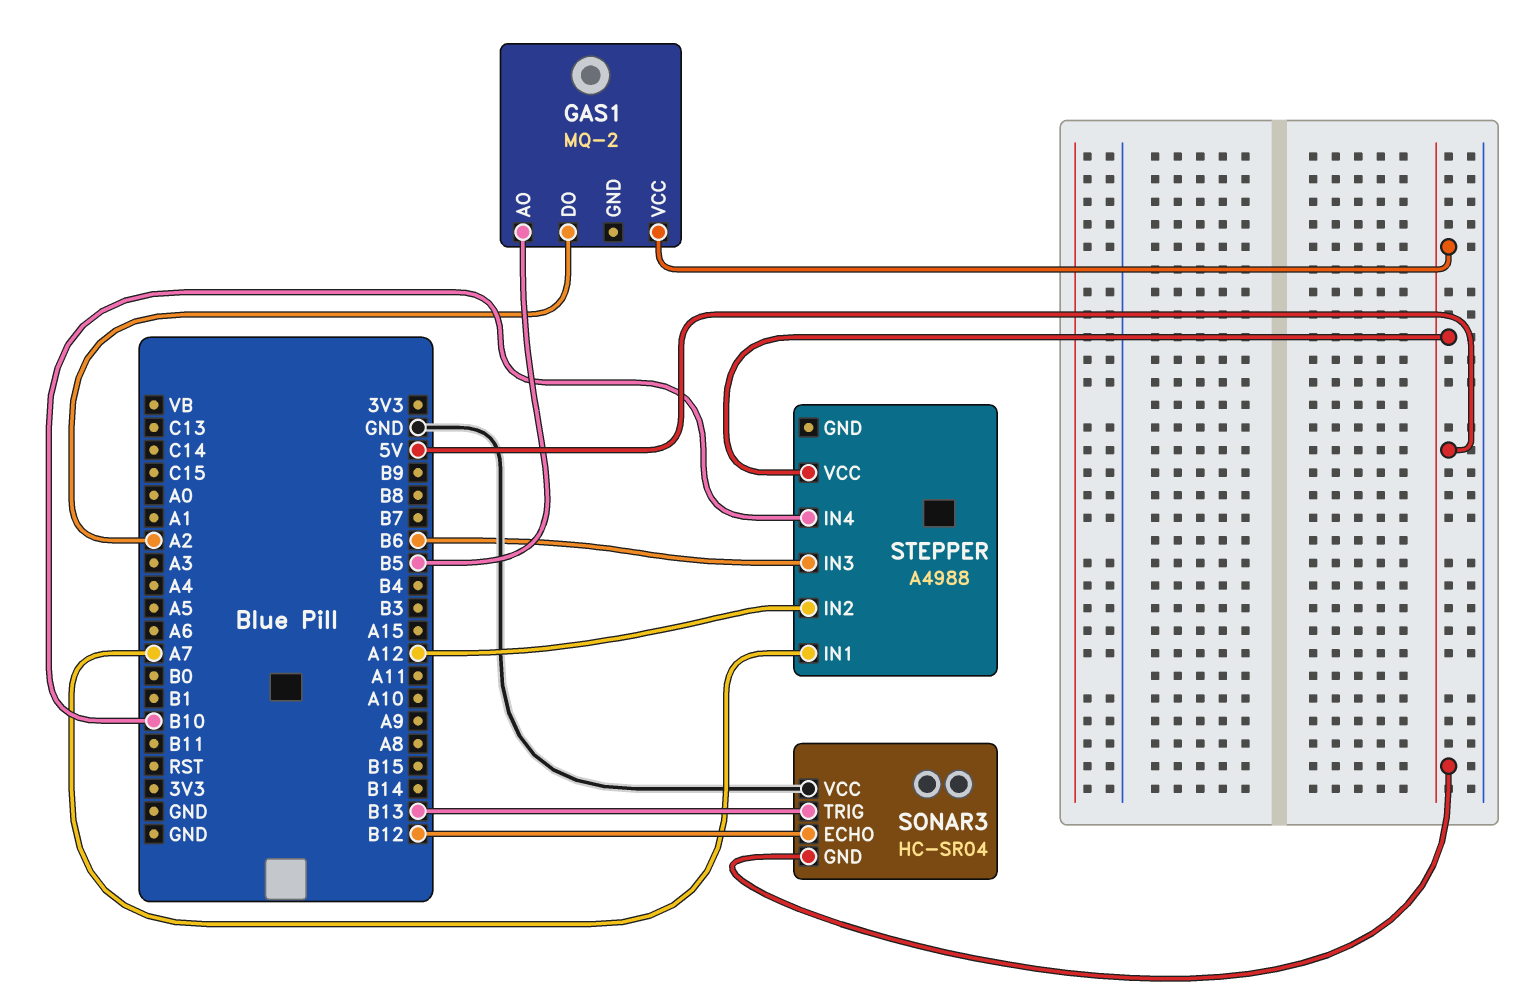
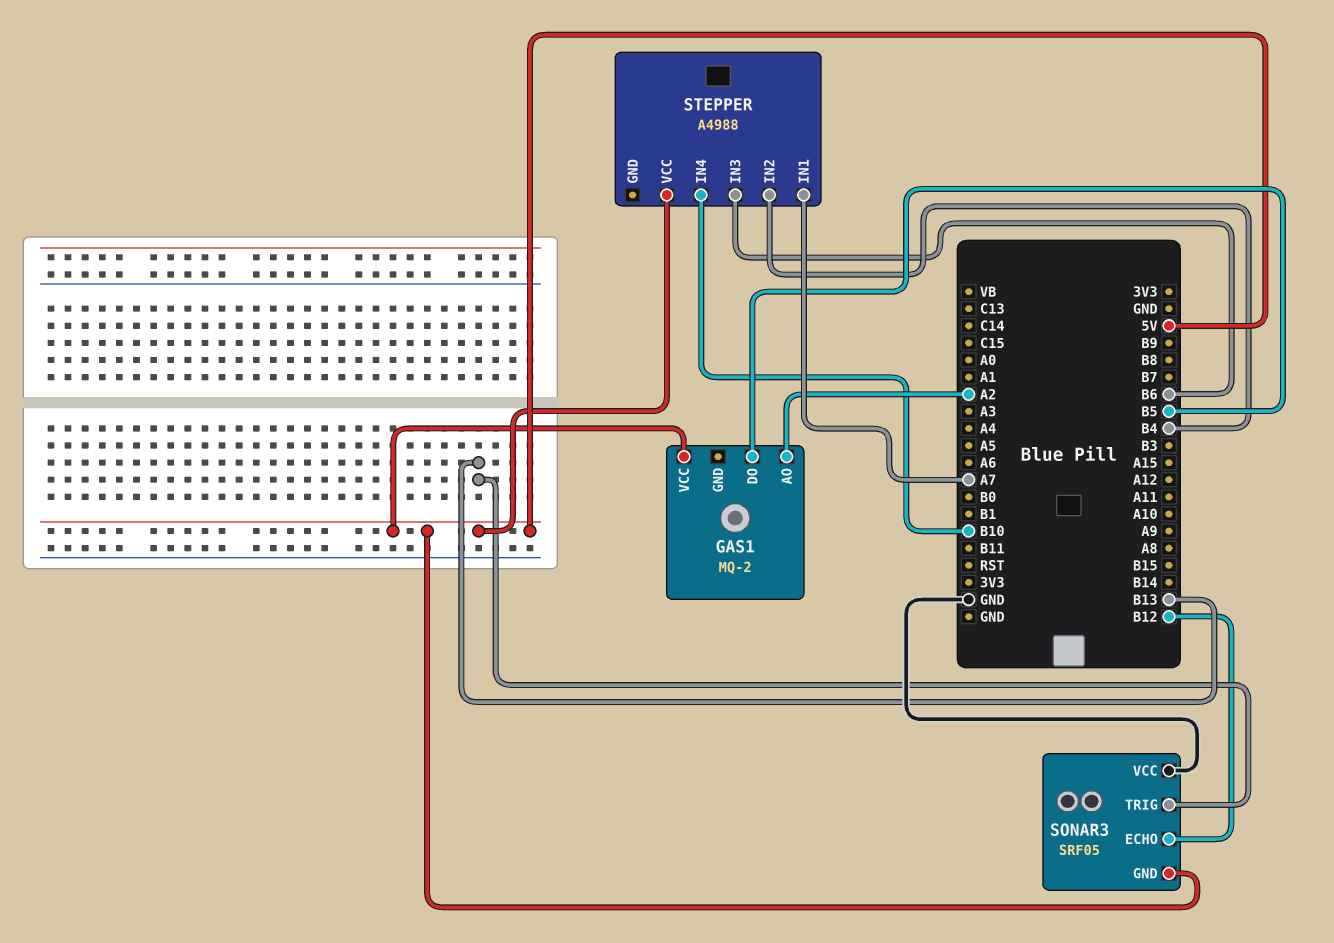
GAS1 pin AO: B5 -> A2
GAS1 pin DO: A2 -> B5
SONAR3: HC-SR04 -> SRF05
STEPPER pin IN2: A12 -> B4

